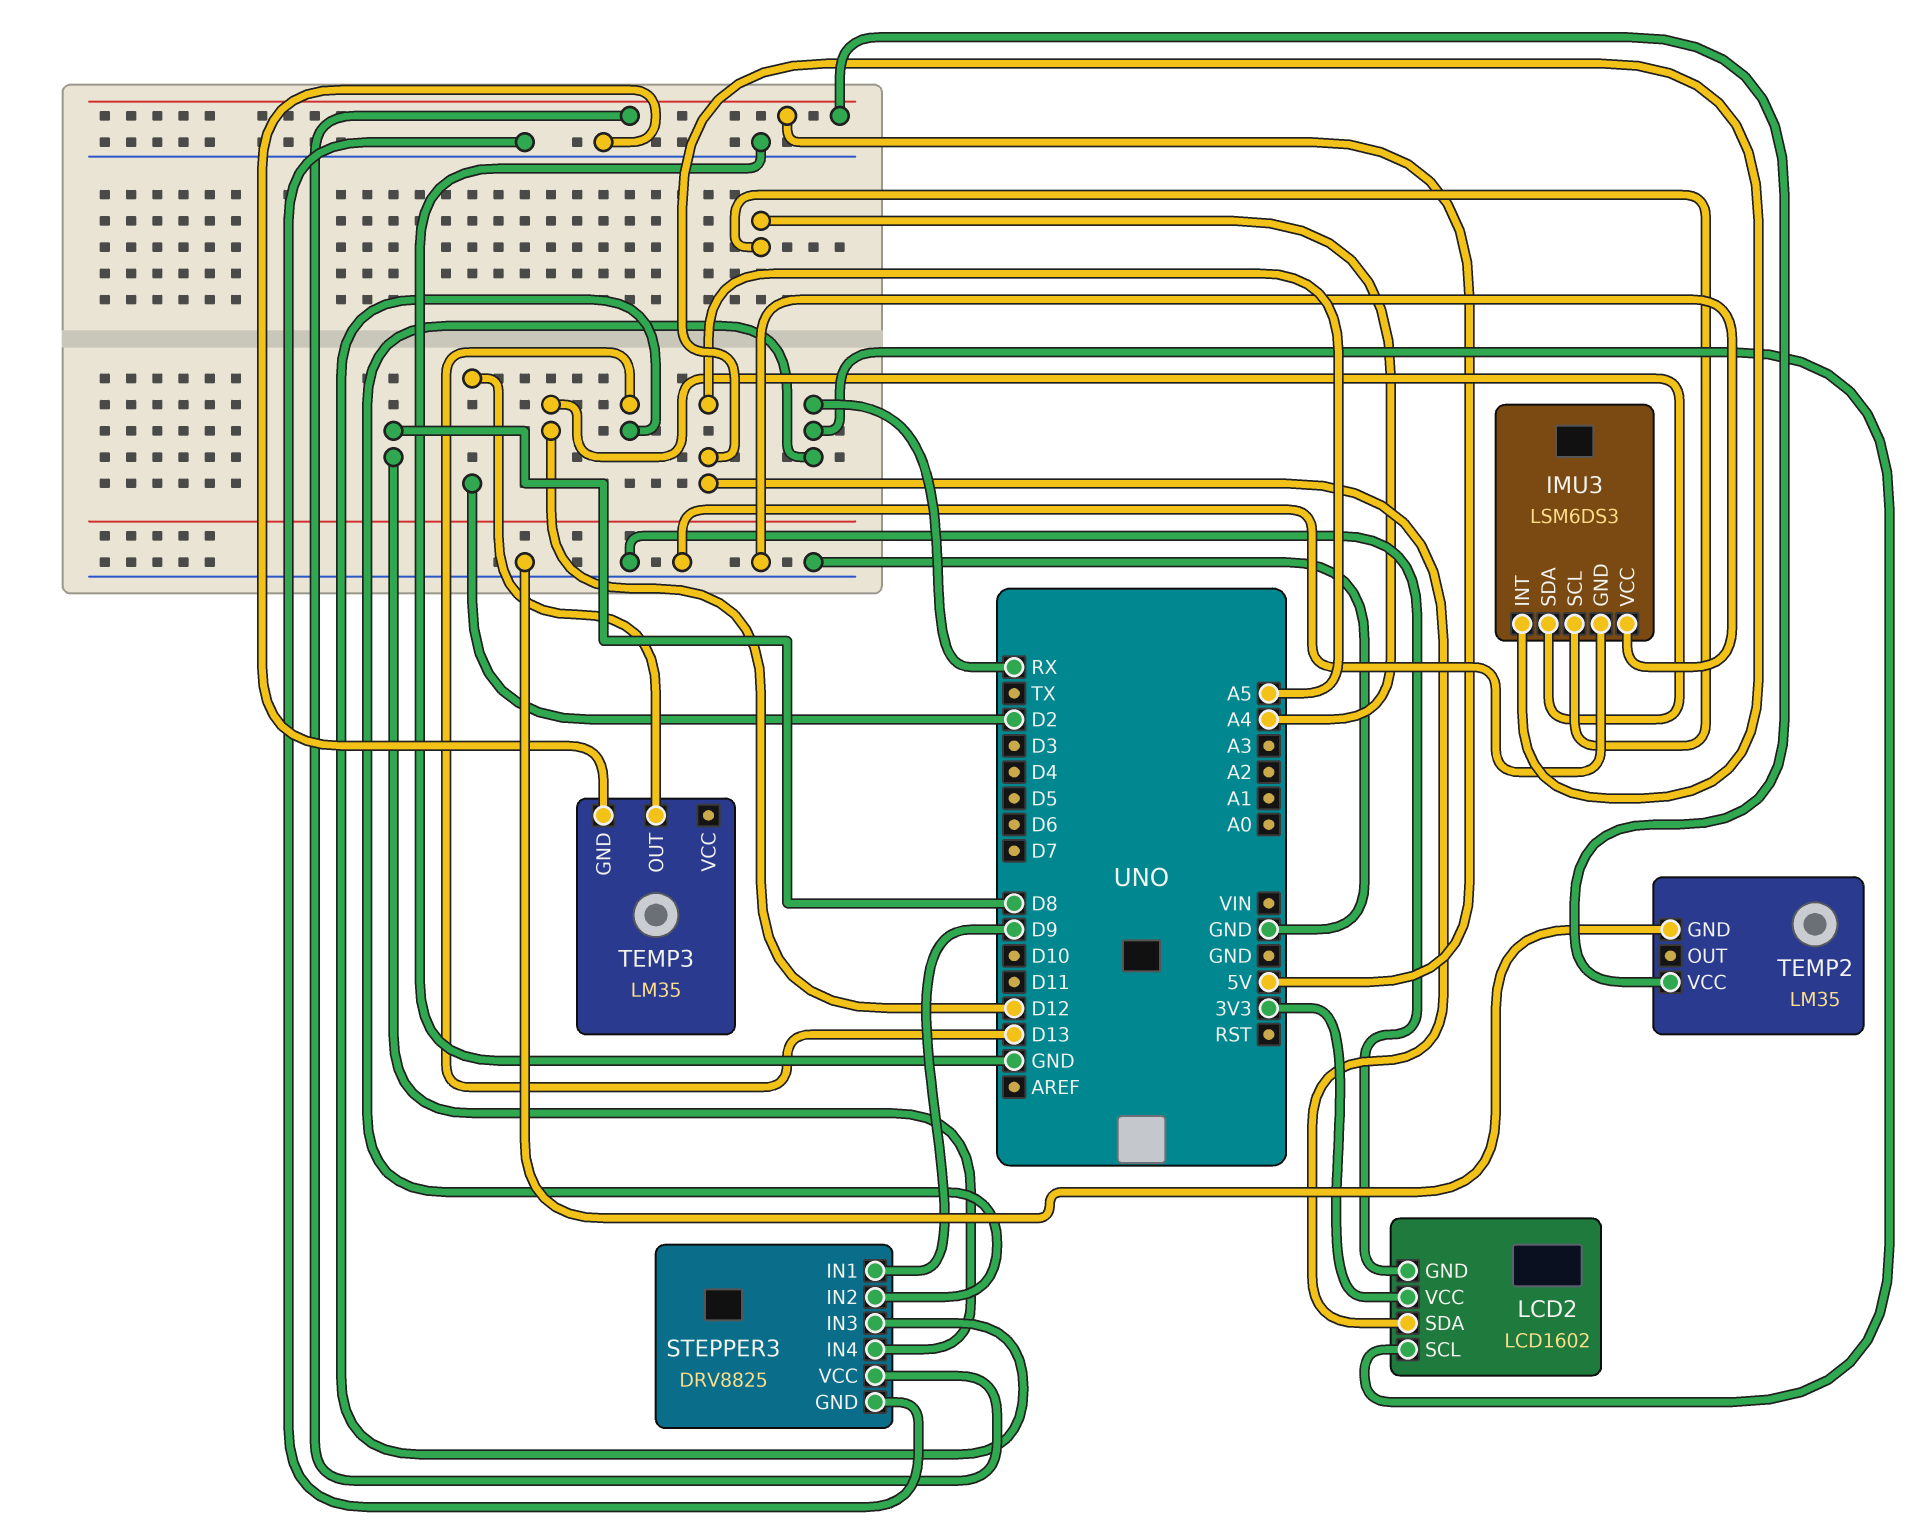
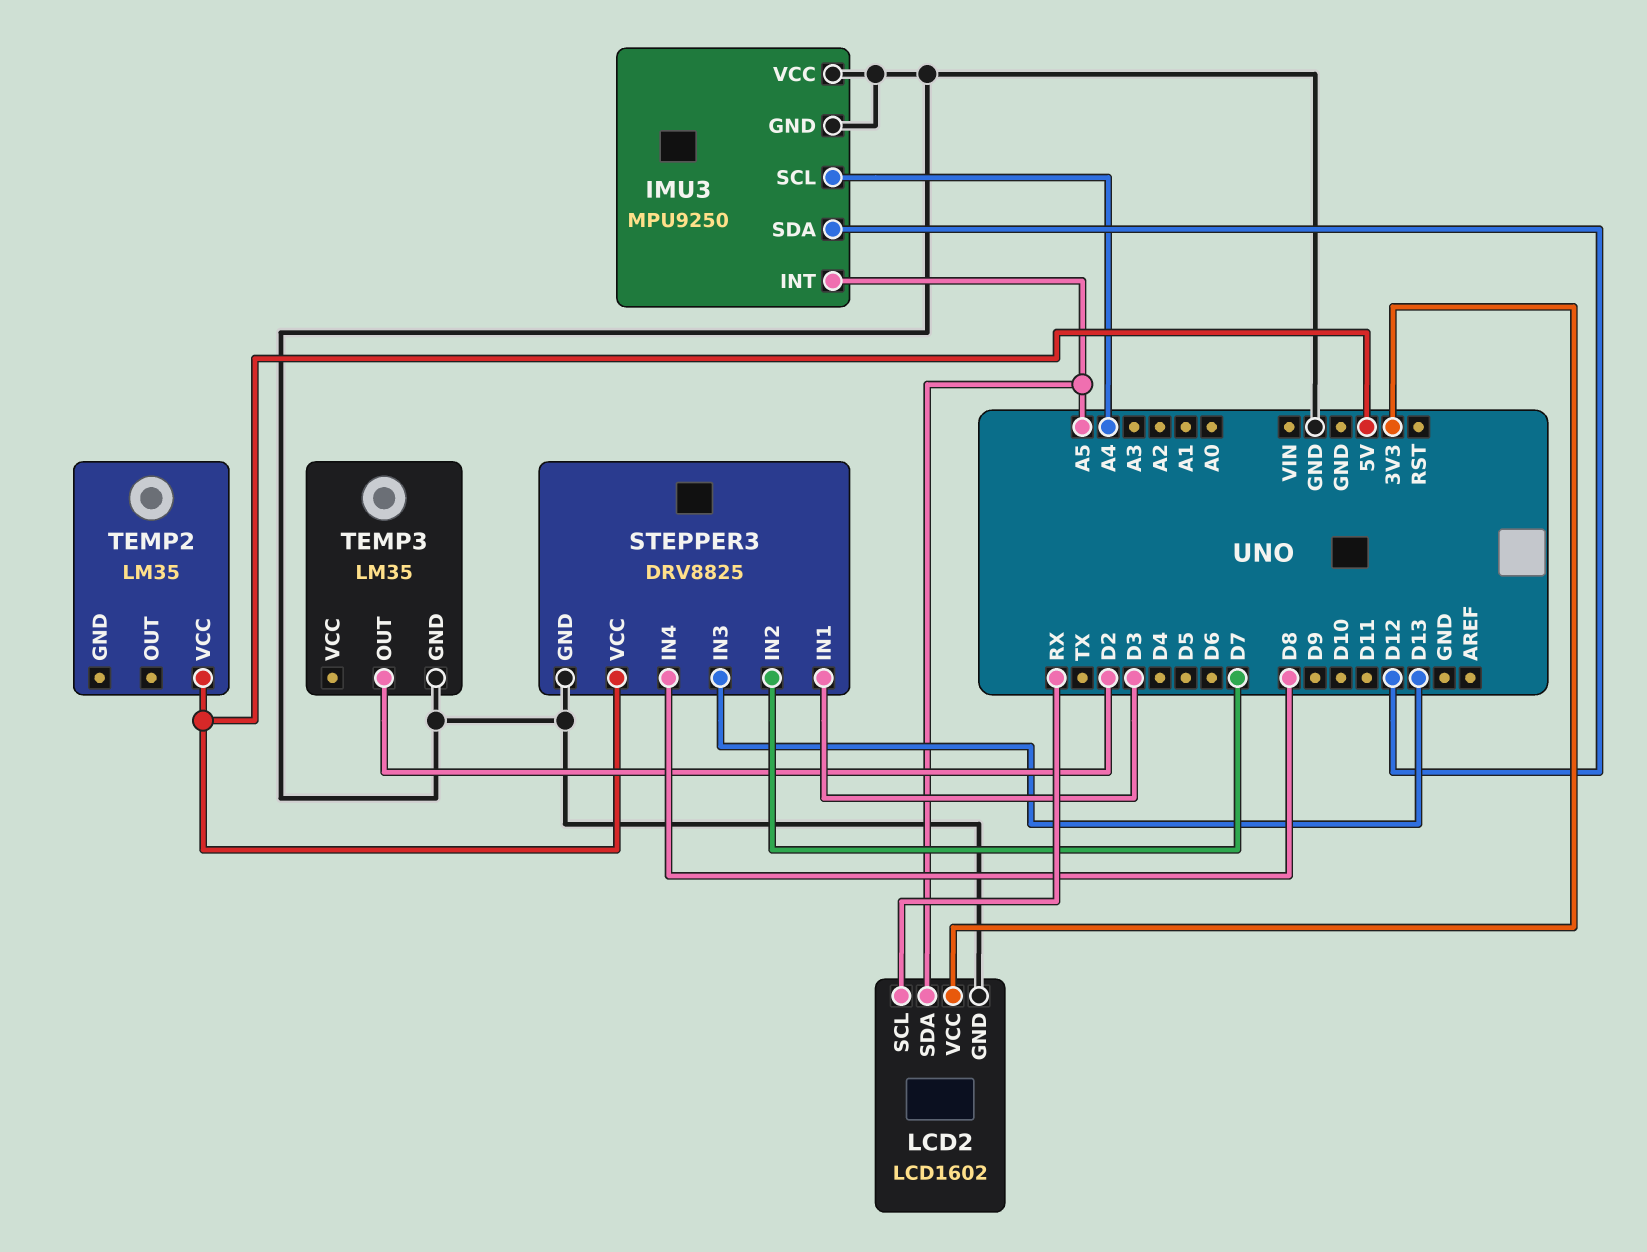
IMU3: LSM6DS3 -> MPU9250
STEPPER3 pin IN1: D9 -> D3
STEPPER3 pin IN2: RX -> D7
TEMP2 pin GND: GND -> none

